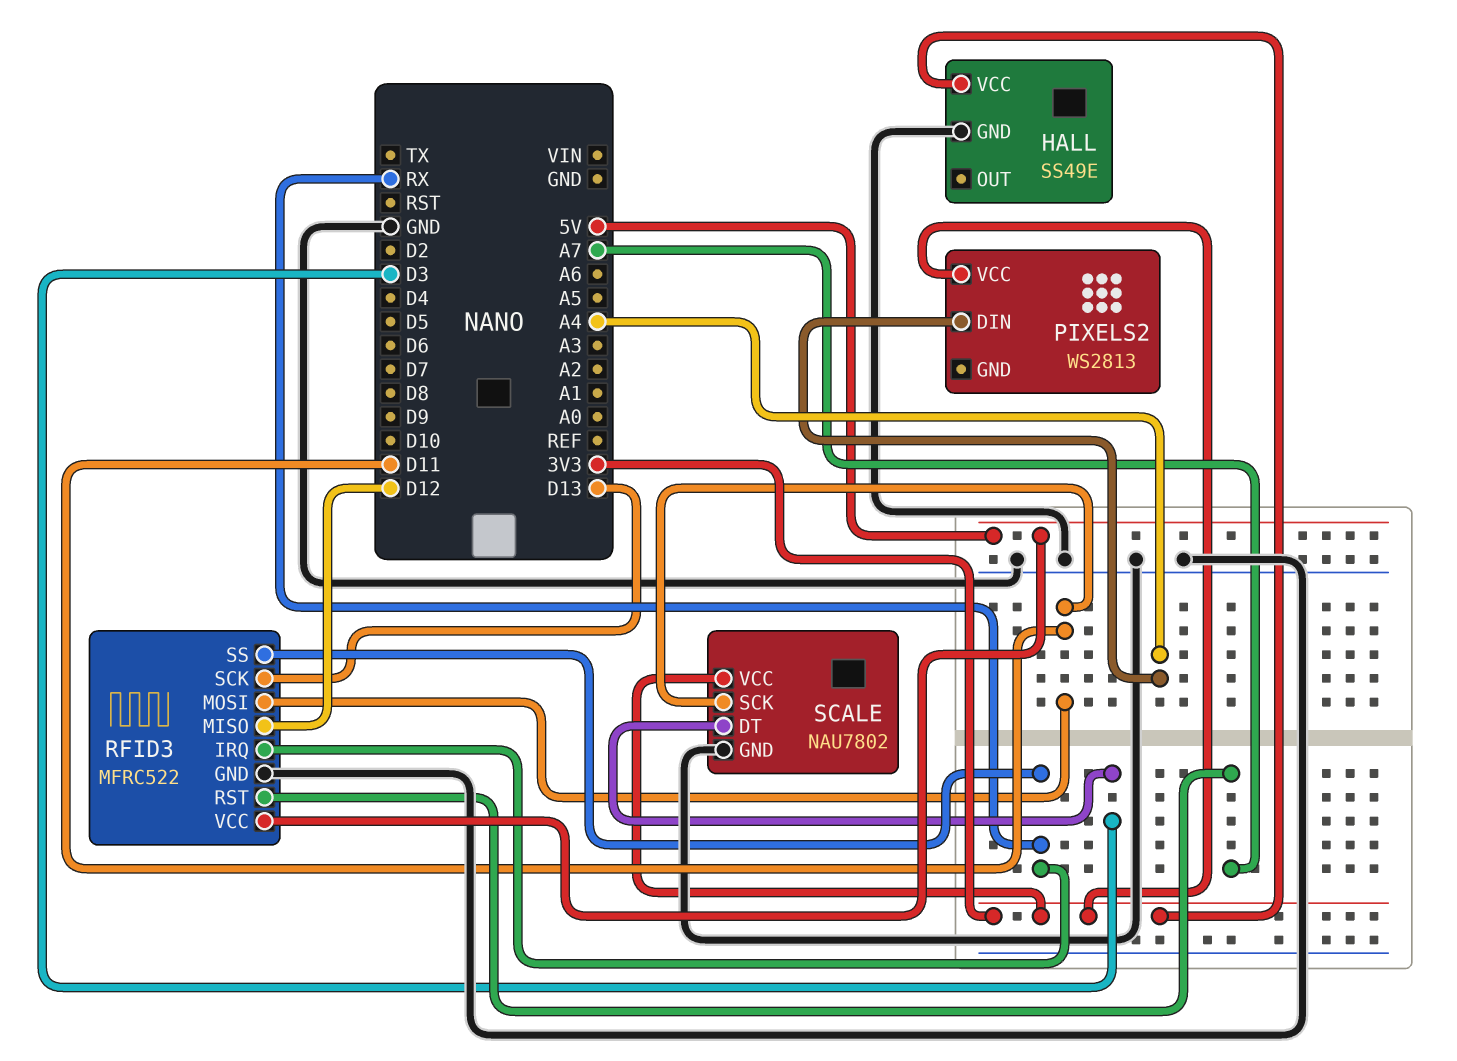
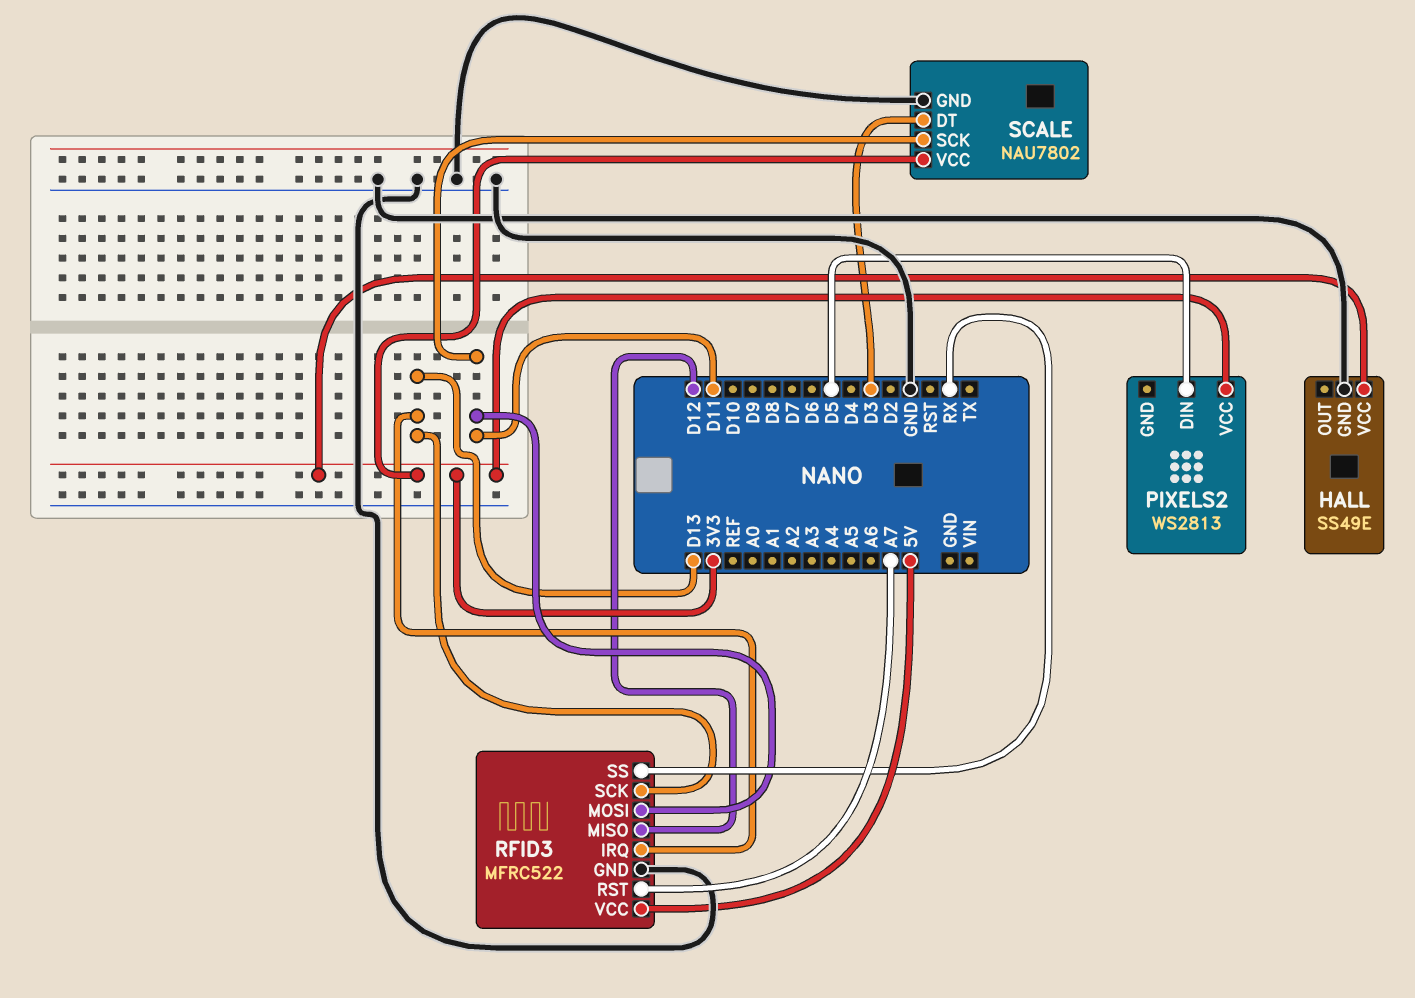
PIXELS2 pin DIN: A4 -> D5
RFID3 pin IRQ: RX -> D13

